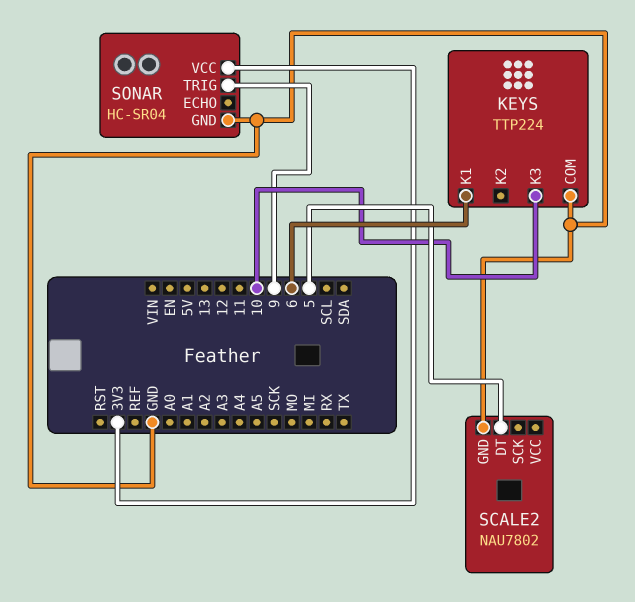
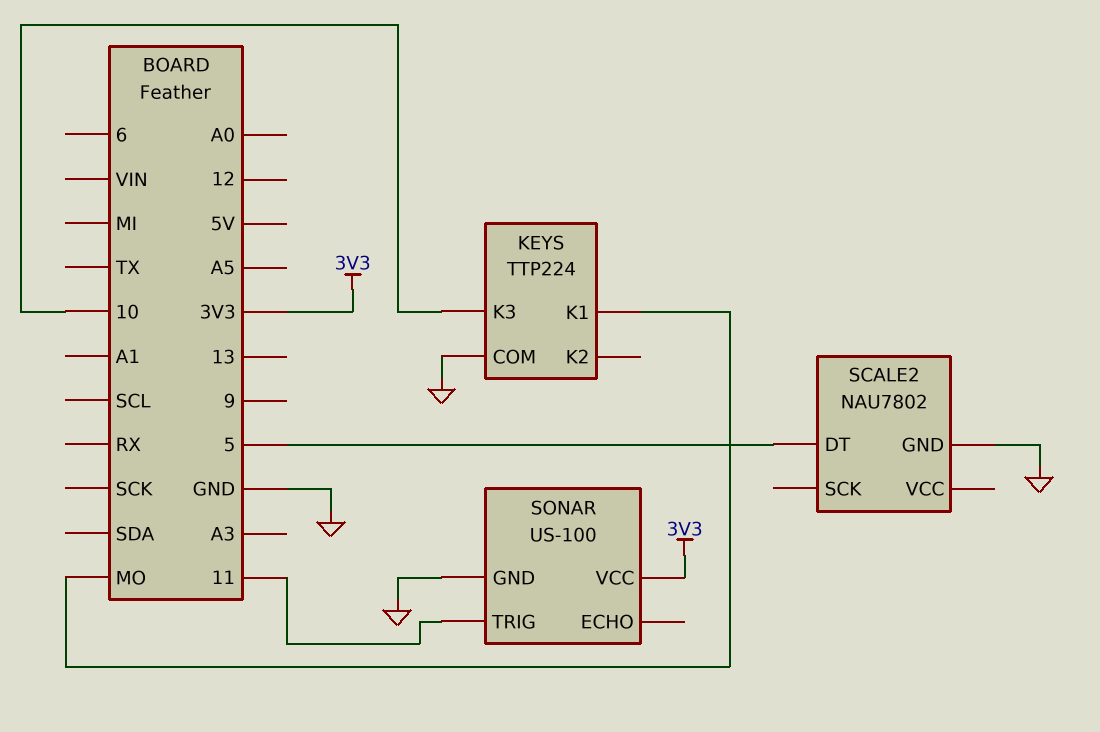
KEYS pin K1: 6 -> MO
SONAR: HC-SR04 -> US-100
SONAR pin TRIG: 9 -> 11

